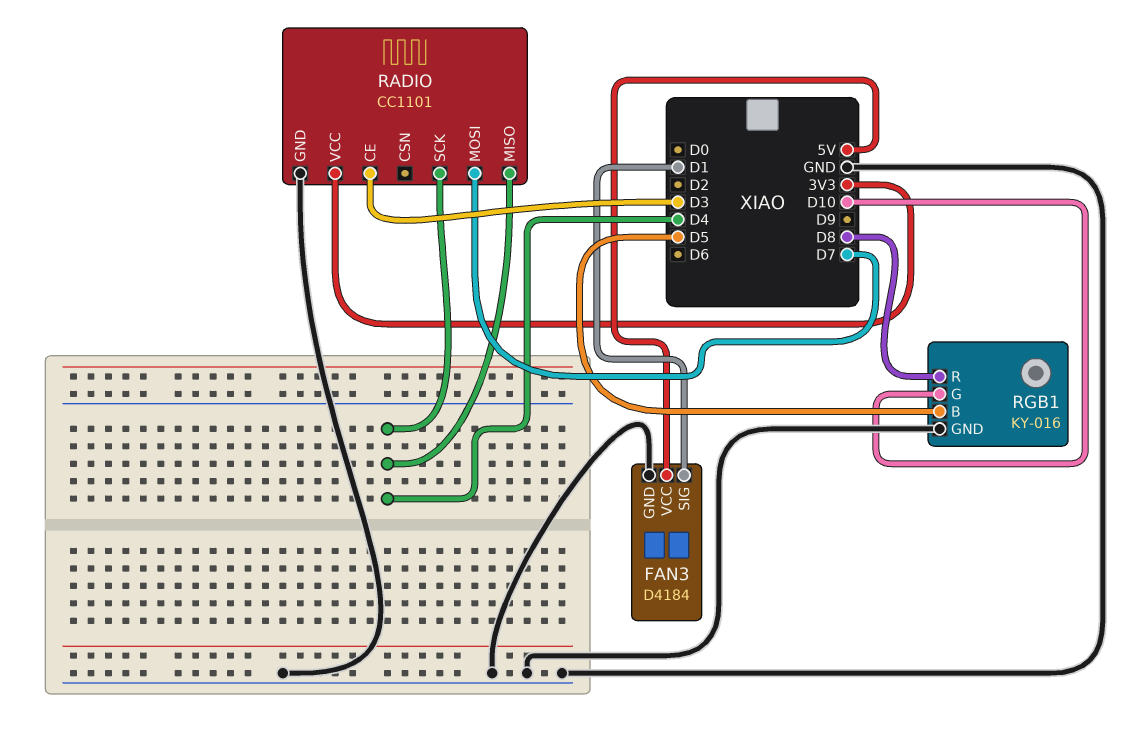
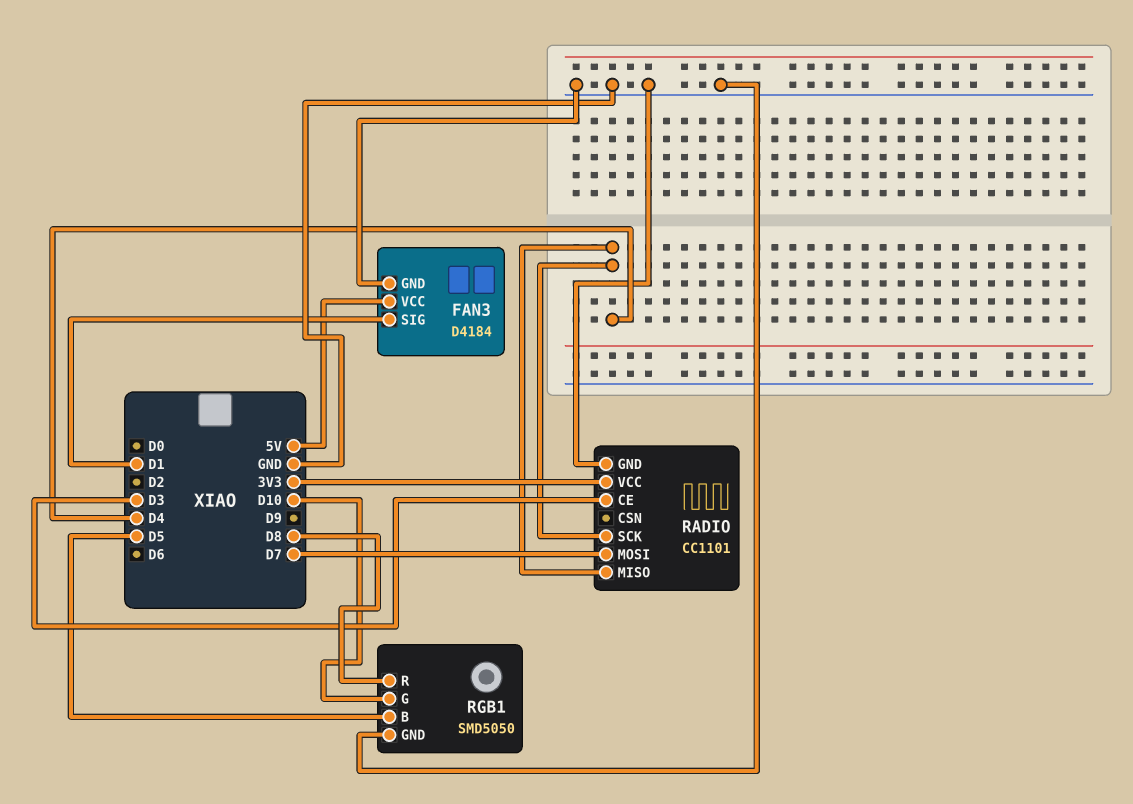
RGB1: KY-016 -> SMD5050

